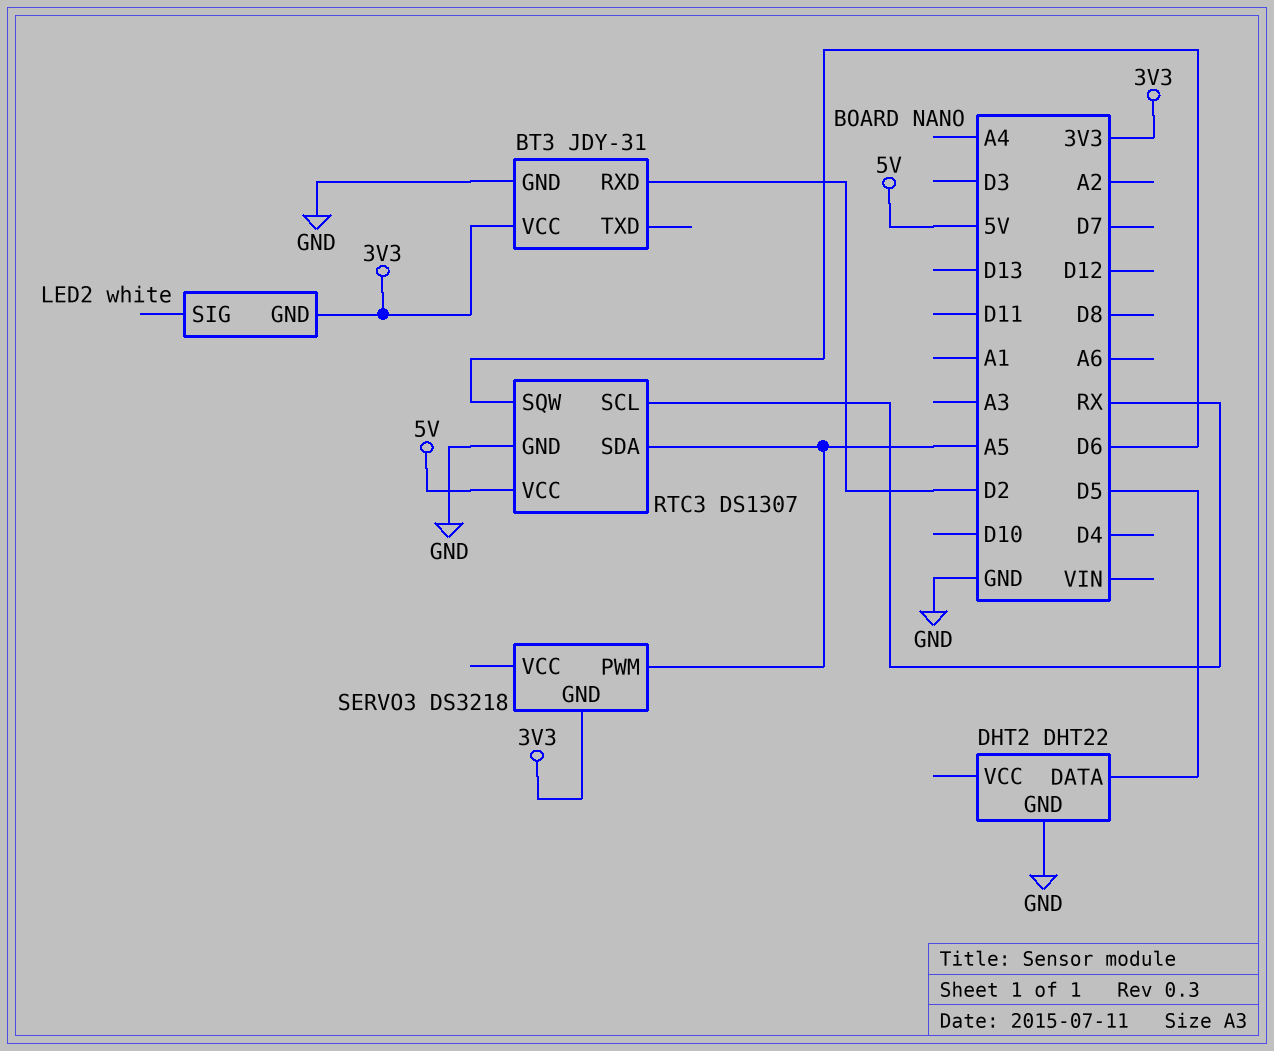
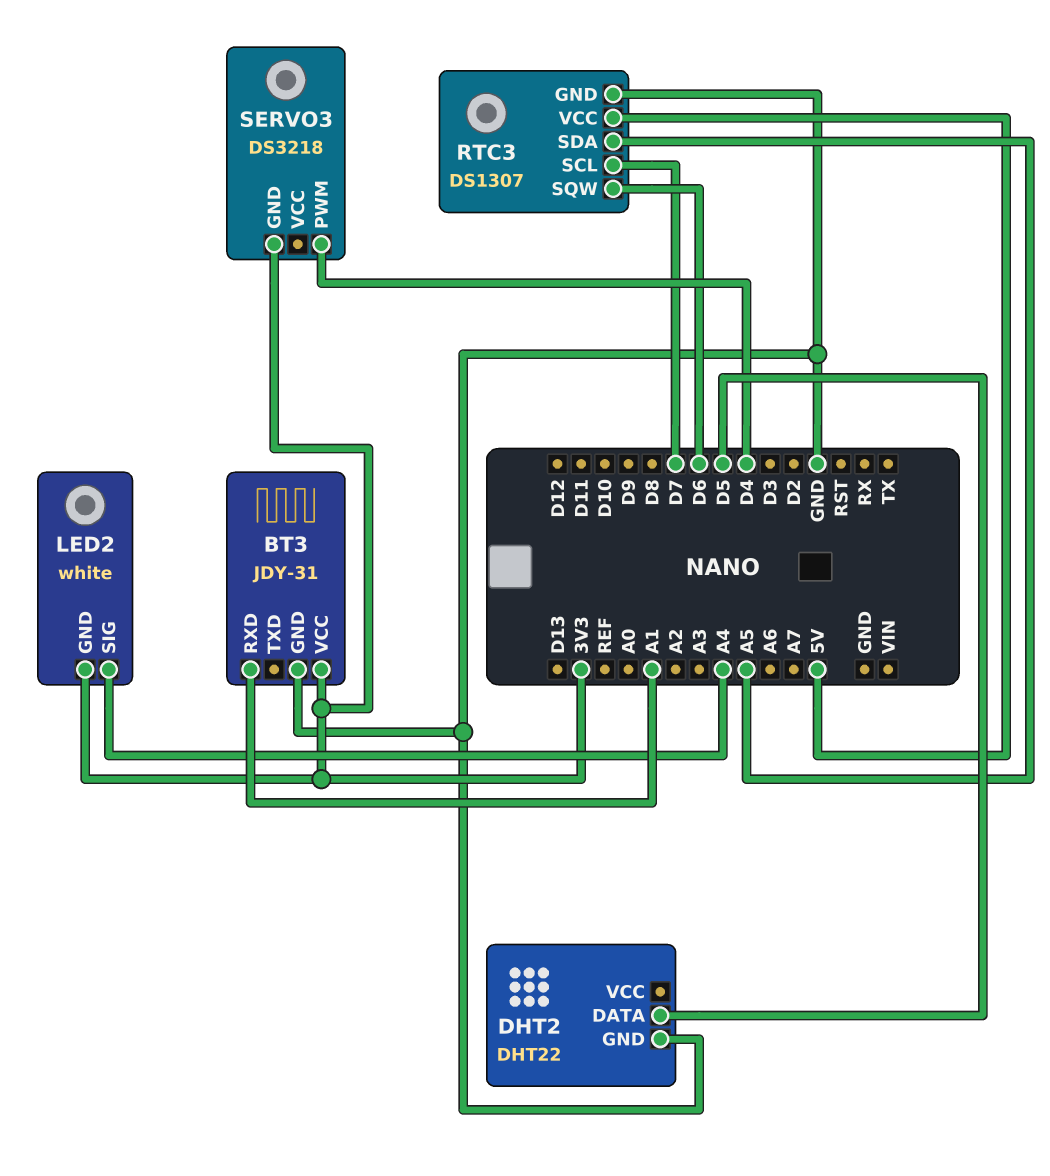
BT3 pin RXD: D2 -> A1
LED2 pin SIG: none -> A4
RTC3 pin SCL: RX -> D7
SERVO3 pin PWM: A5 -> D4

